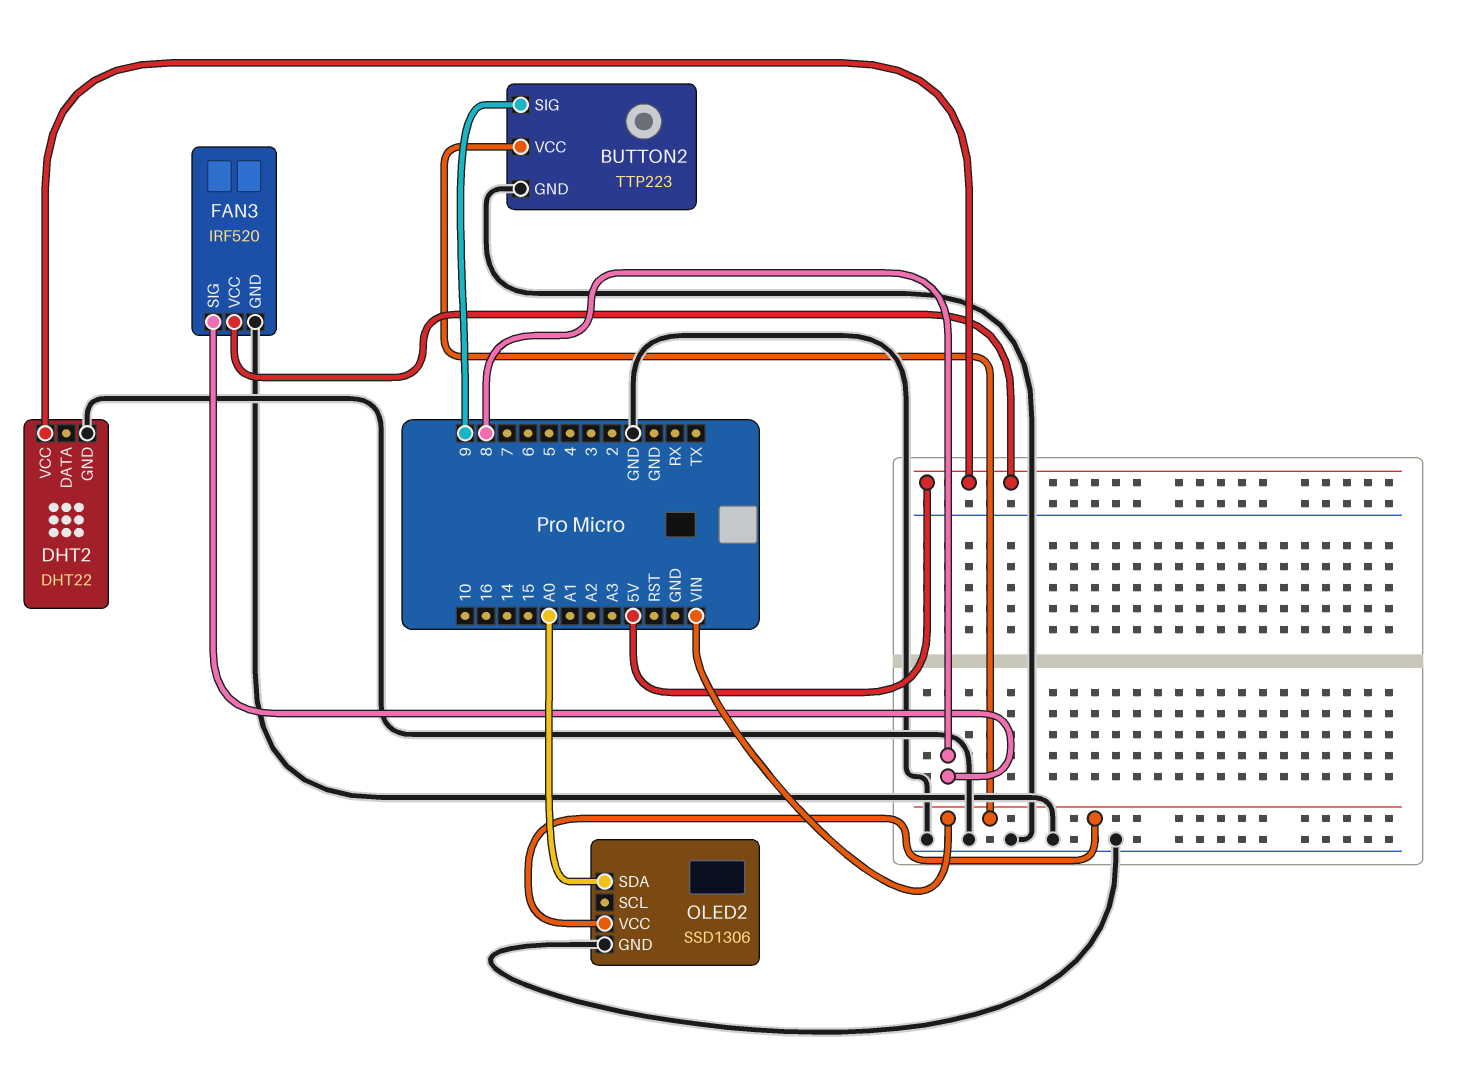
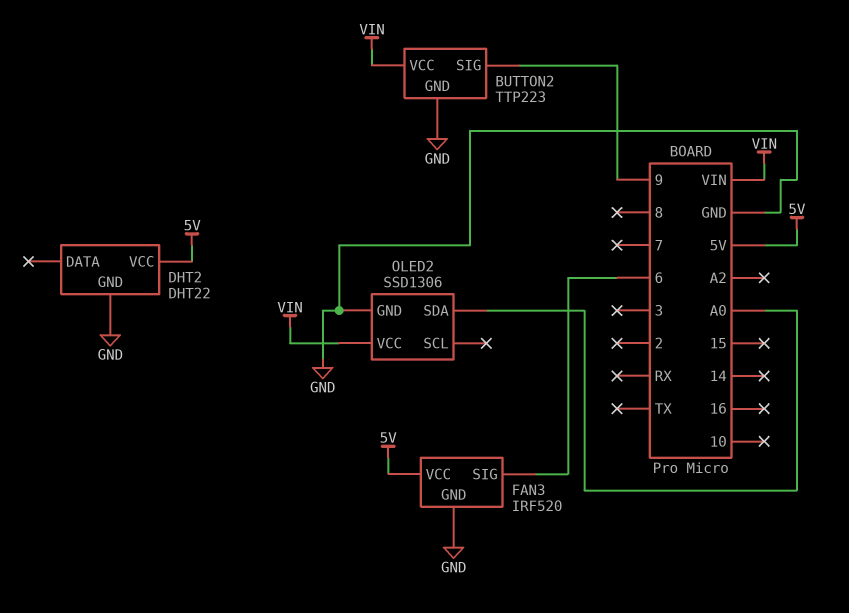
FAN3 pin SIG: 8 -> 6

